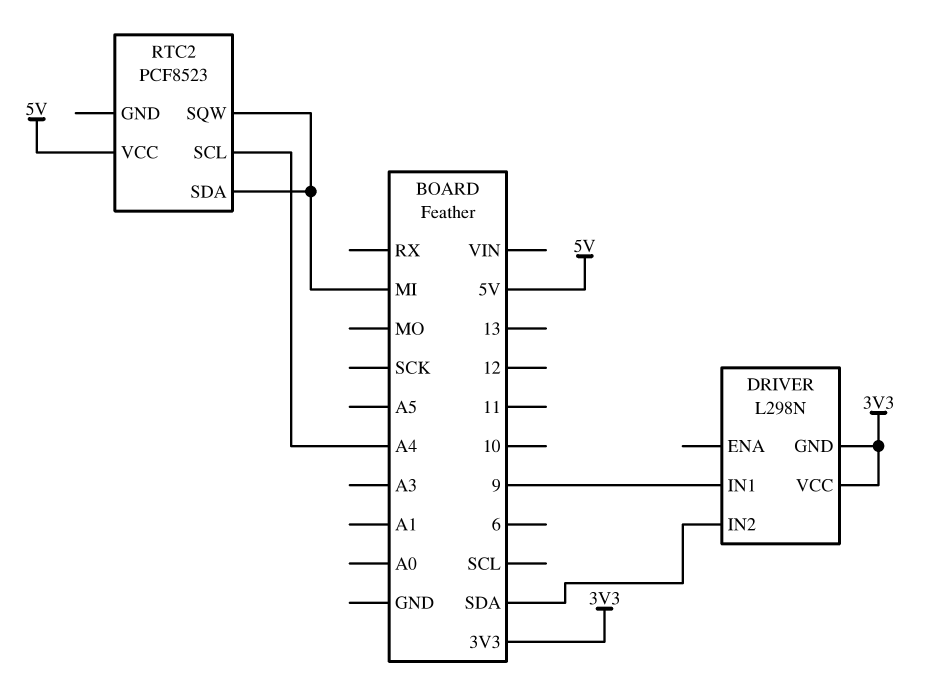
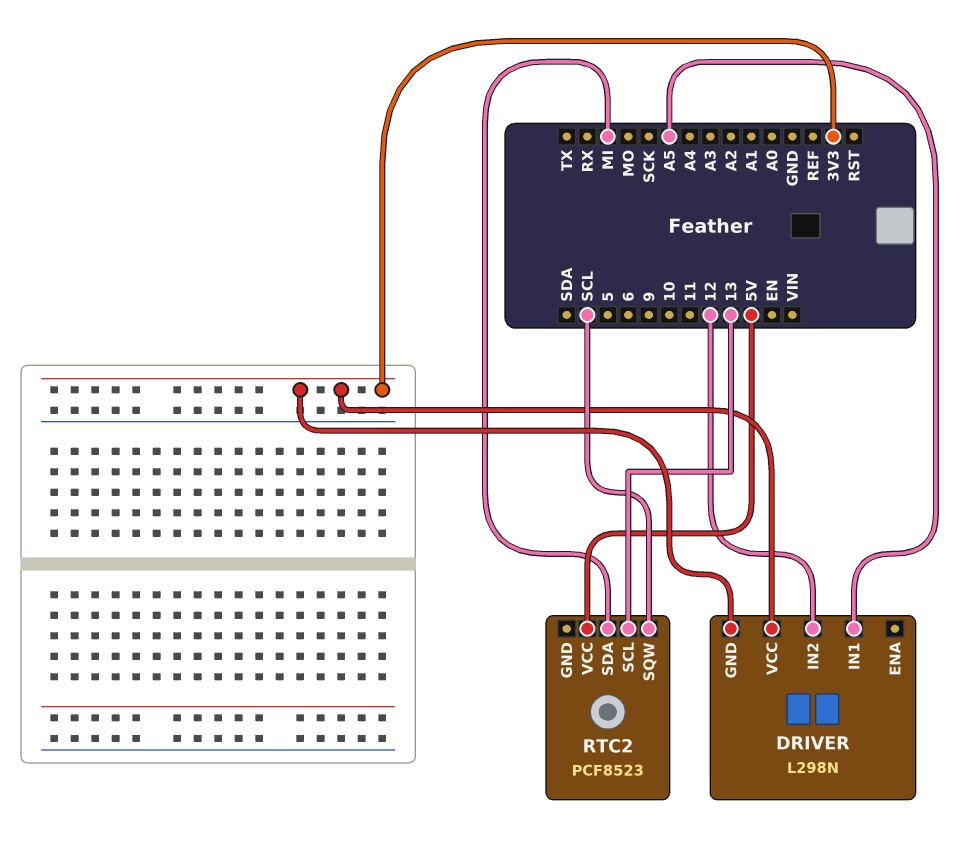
DRIVER pin IN1: 9 -> A5
DRIVER pin IN2: SDA -> 12
RTC2 pin SCL: A4 -> 13
RTC2 pin SQW: MI -> SCL

